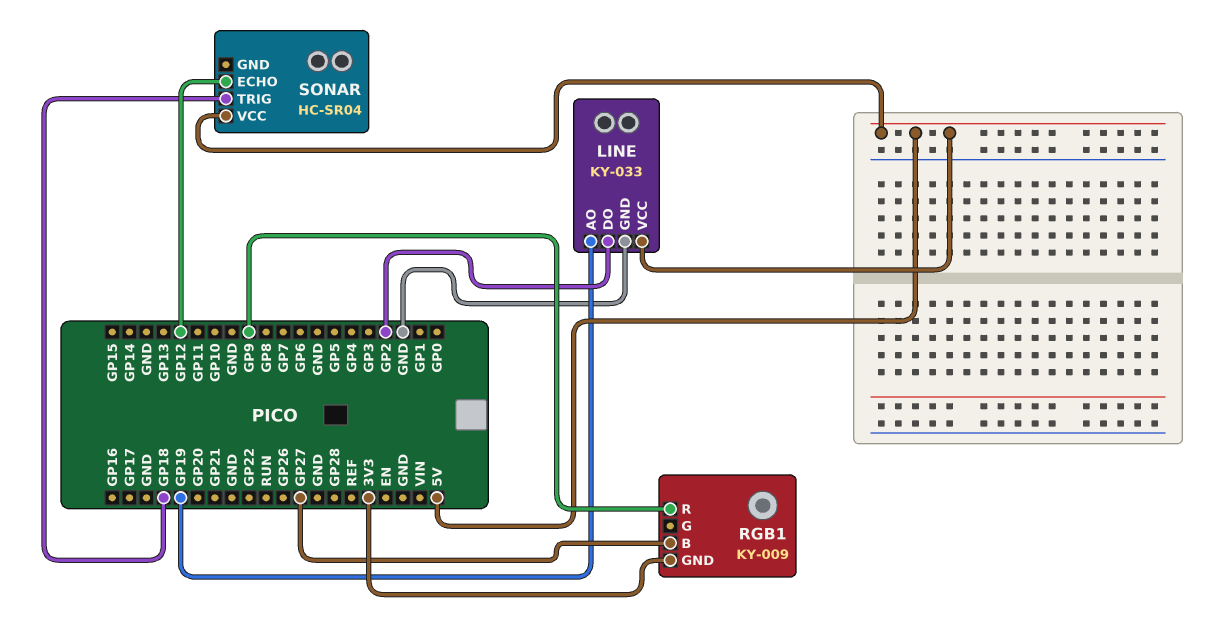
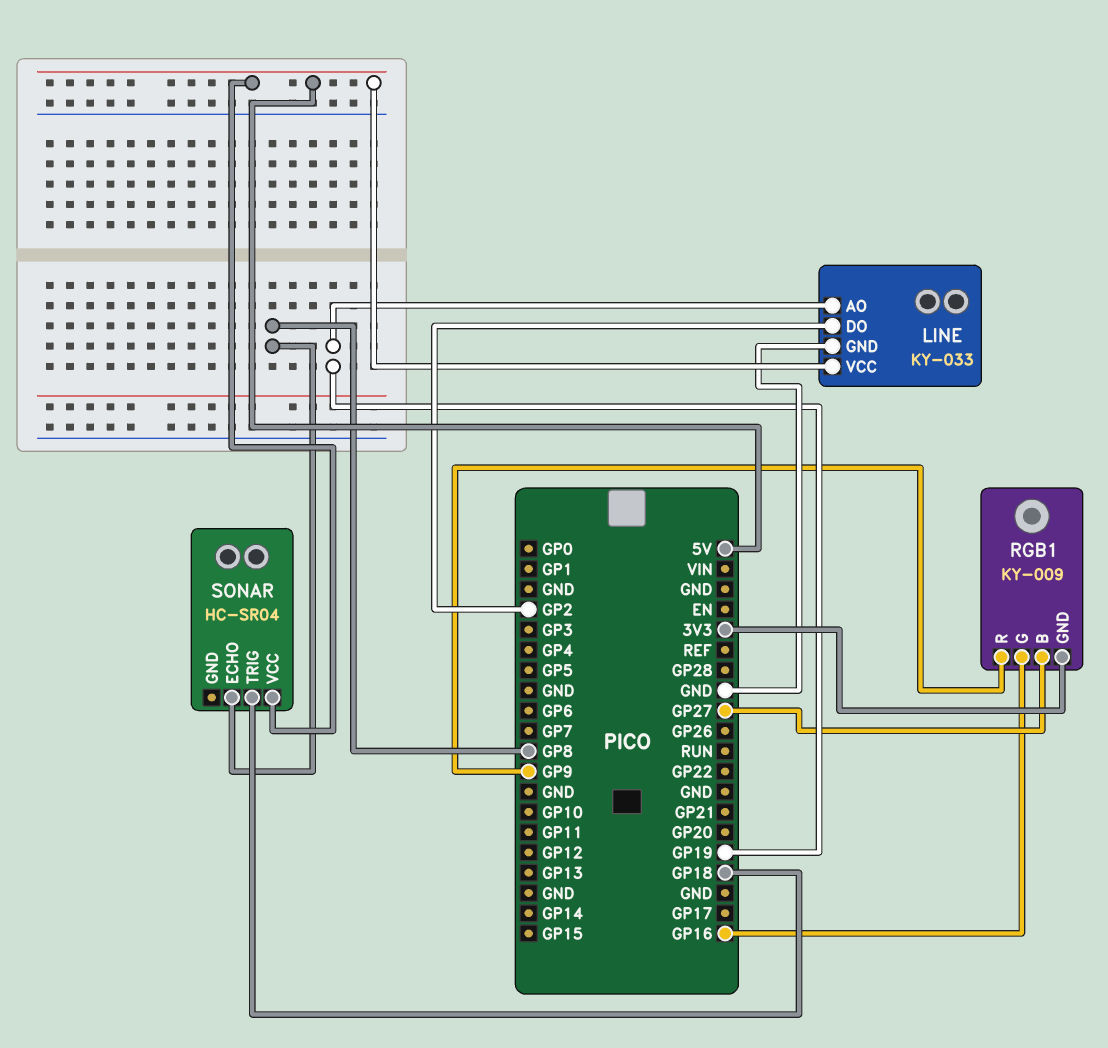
RGB1 pin G: none -> GP16
SONAR pin ECHO: GP12 -> GP8

